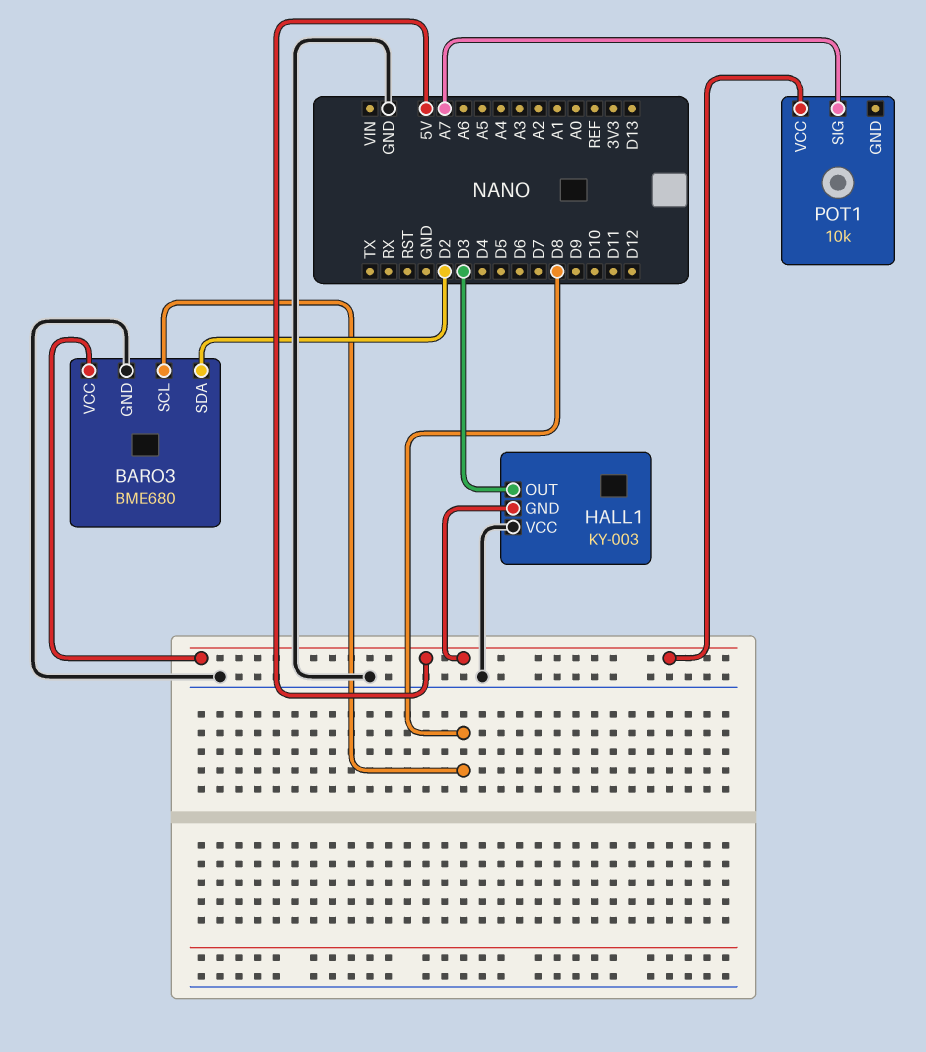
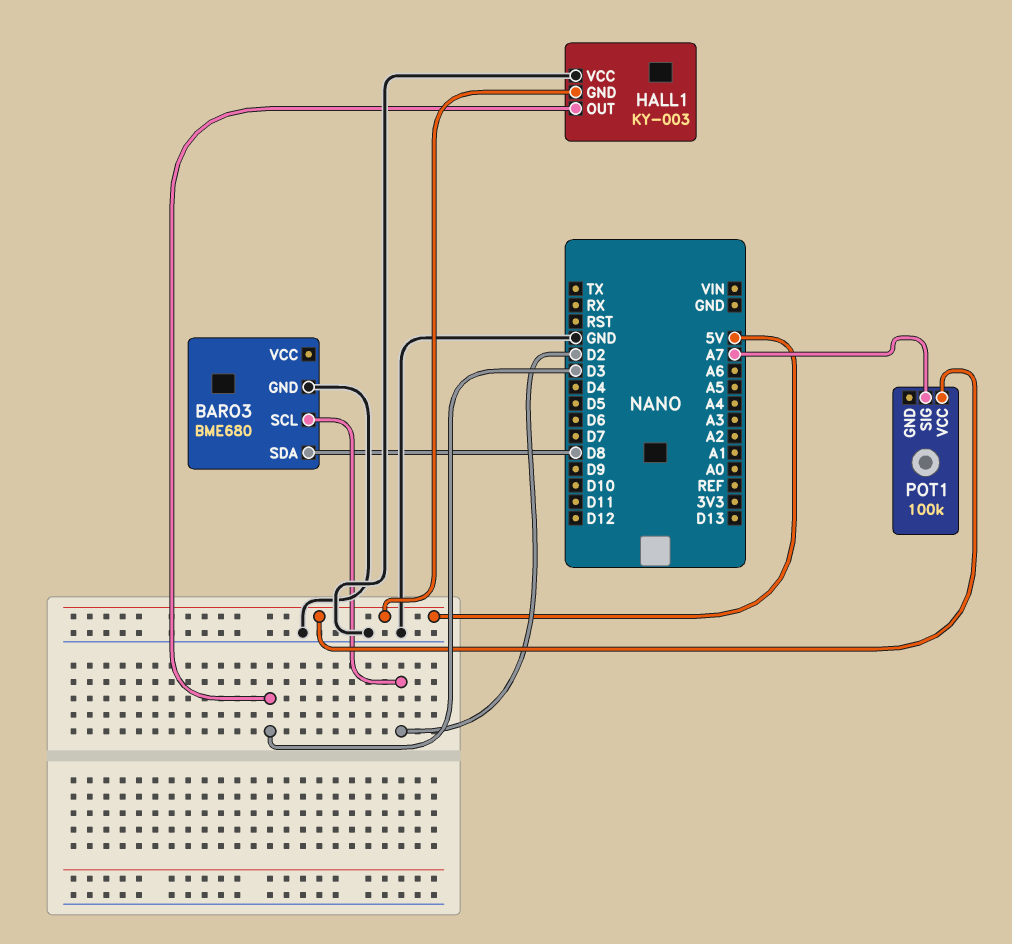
BARO3 pin SCL: D8 -> D2
BARO3 pin SDA: D2 -> D8
BARO3 pin VCC: 5V -> none
POT1: 10k -> 100k

